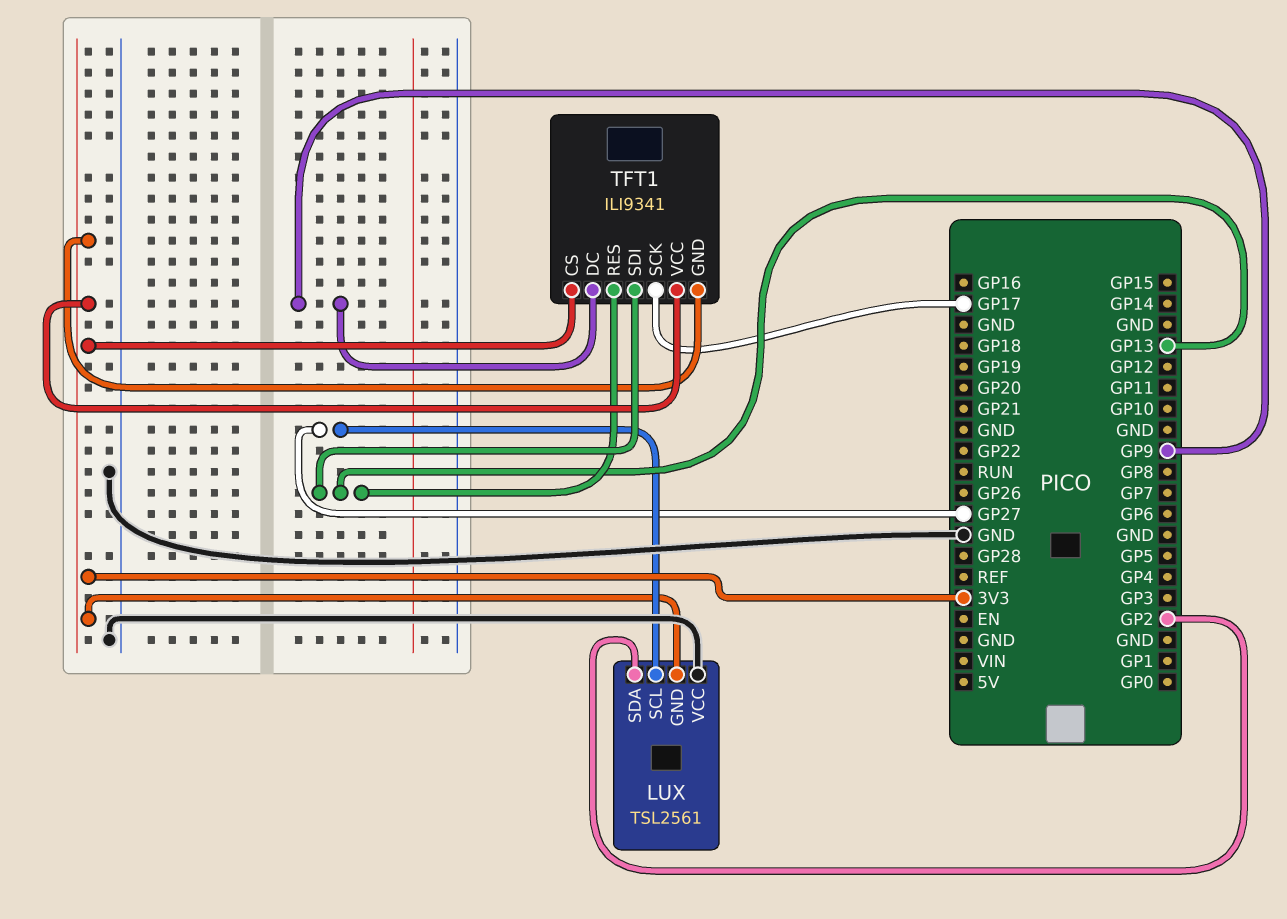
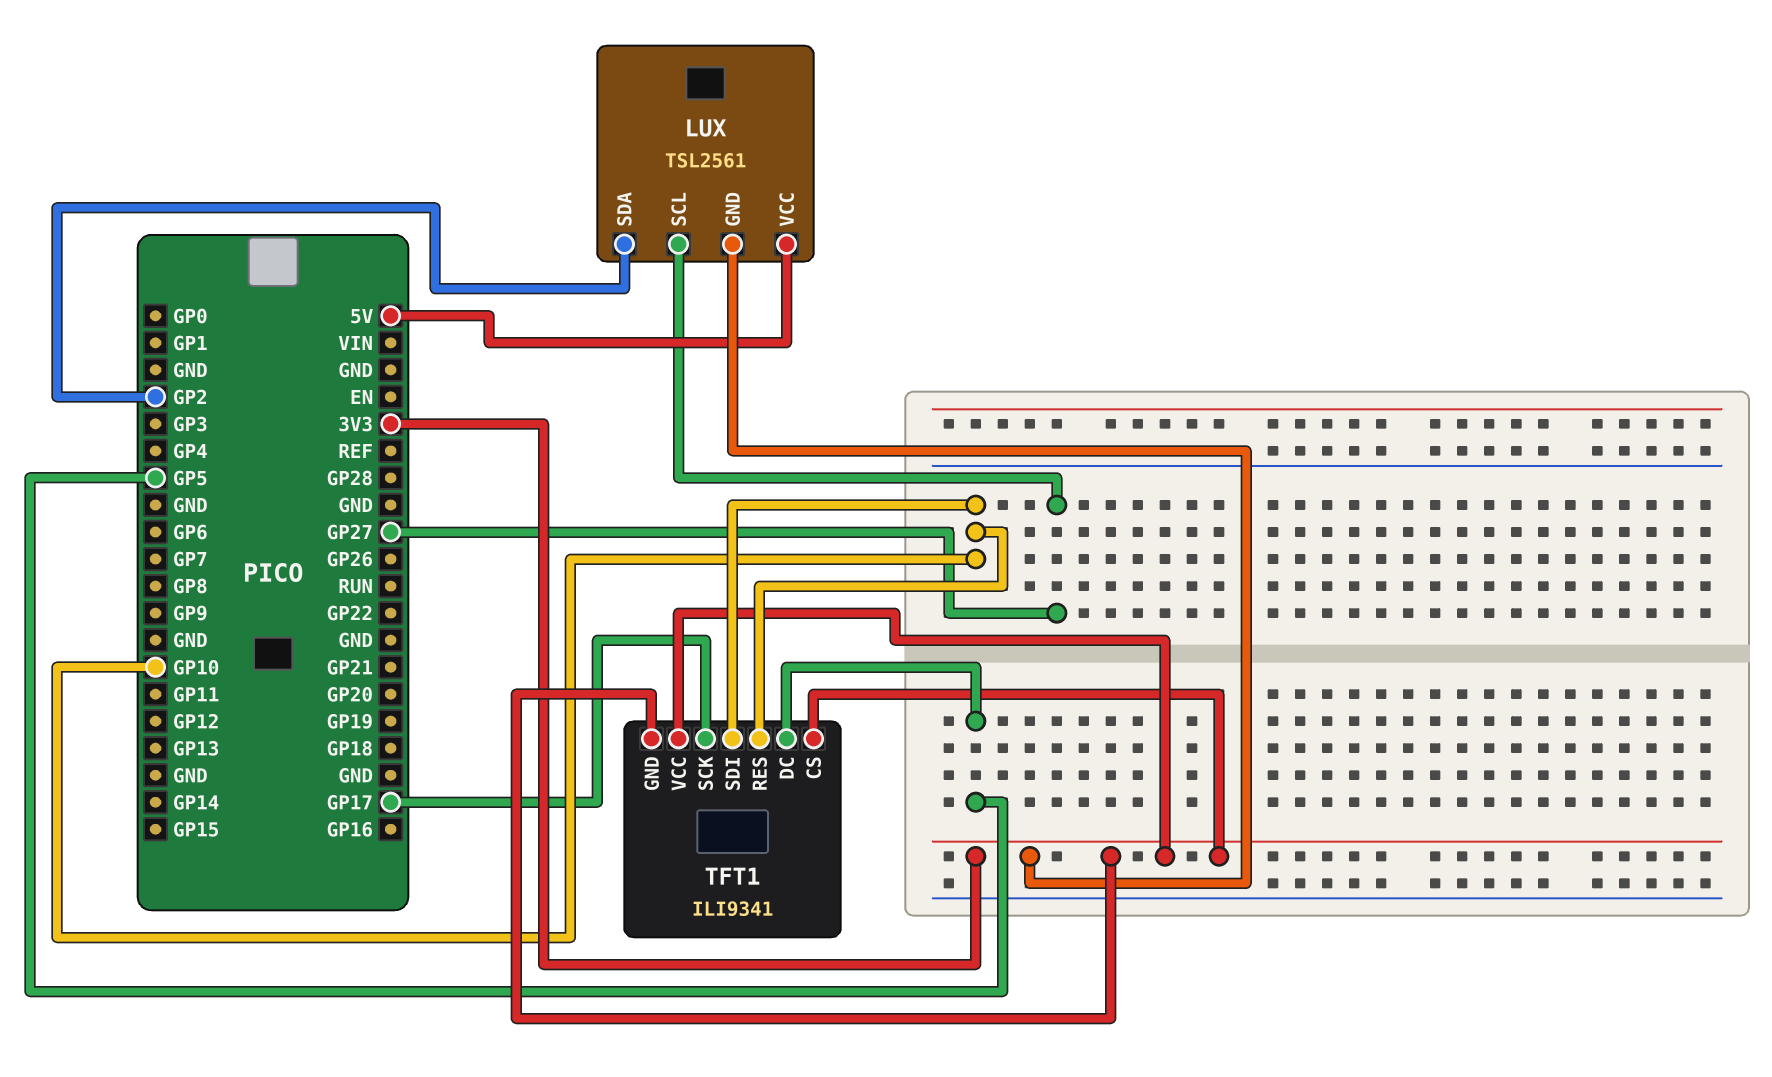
LUX pin VCC: GND -> 5V
TFT1 pin DC: GP9 -> GP5
TFT1 pin RES: GP13 -> GP10
TFT1 pin SDI: GP13 -> GP10

